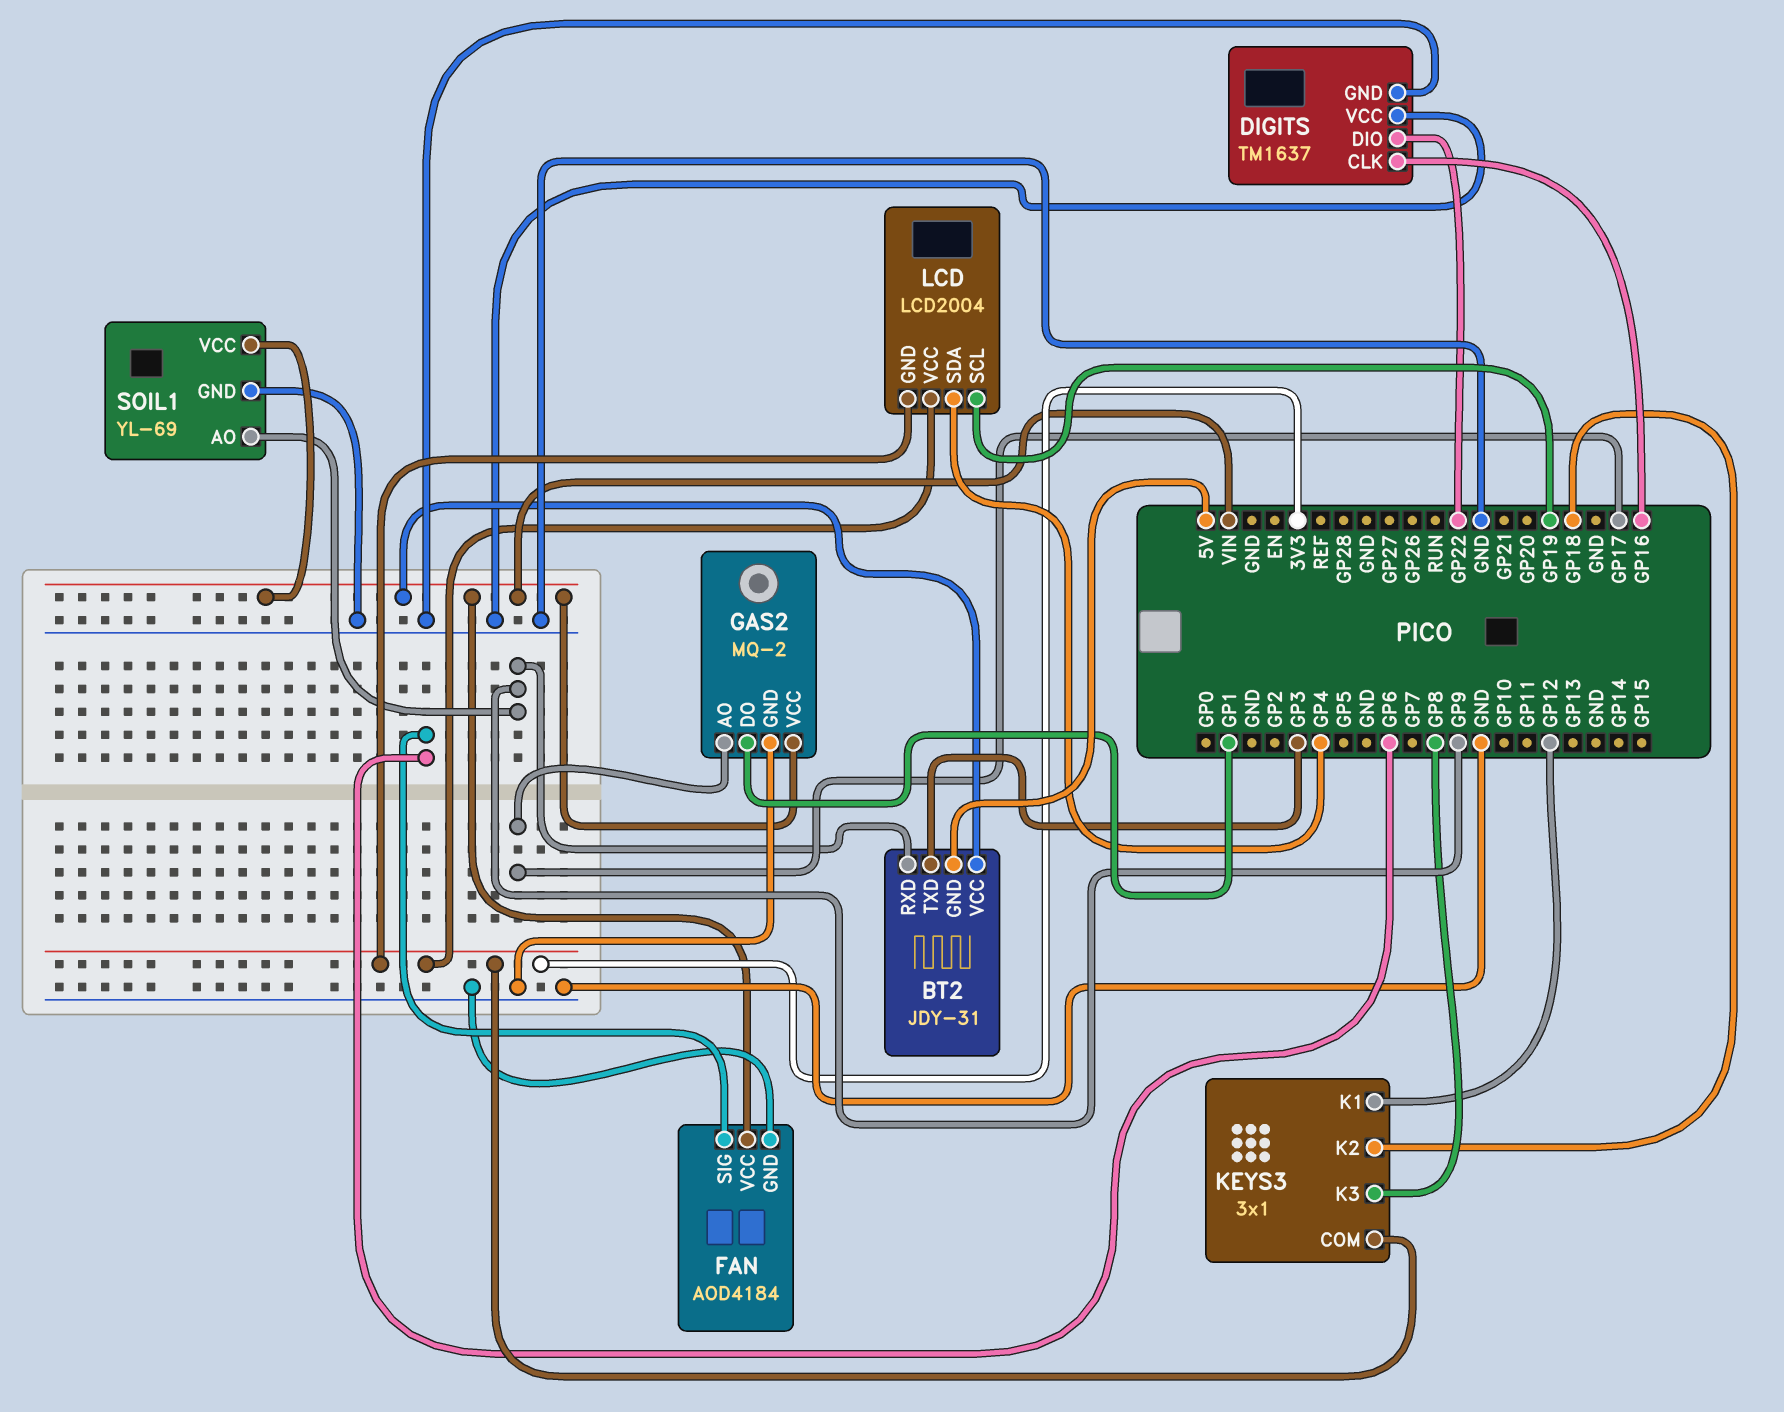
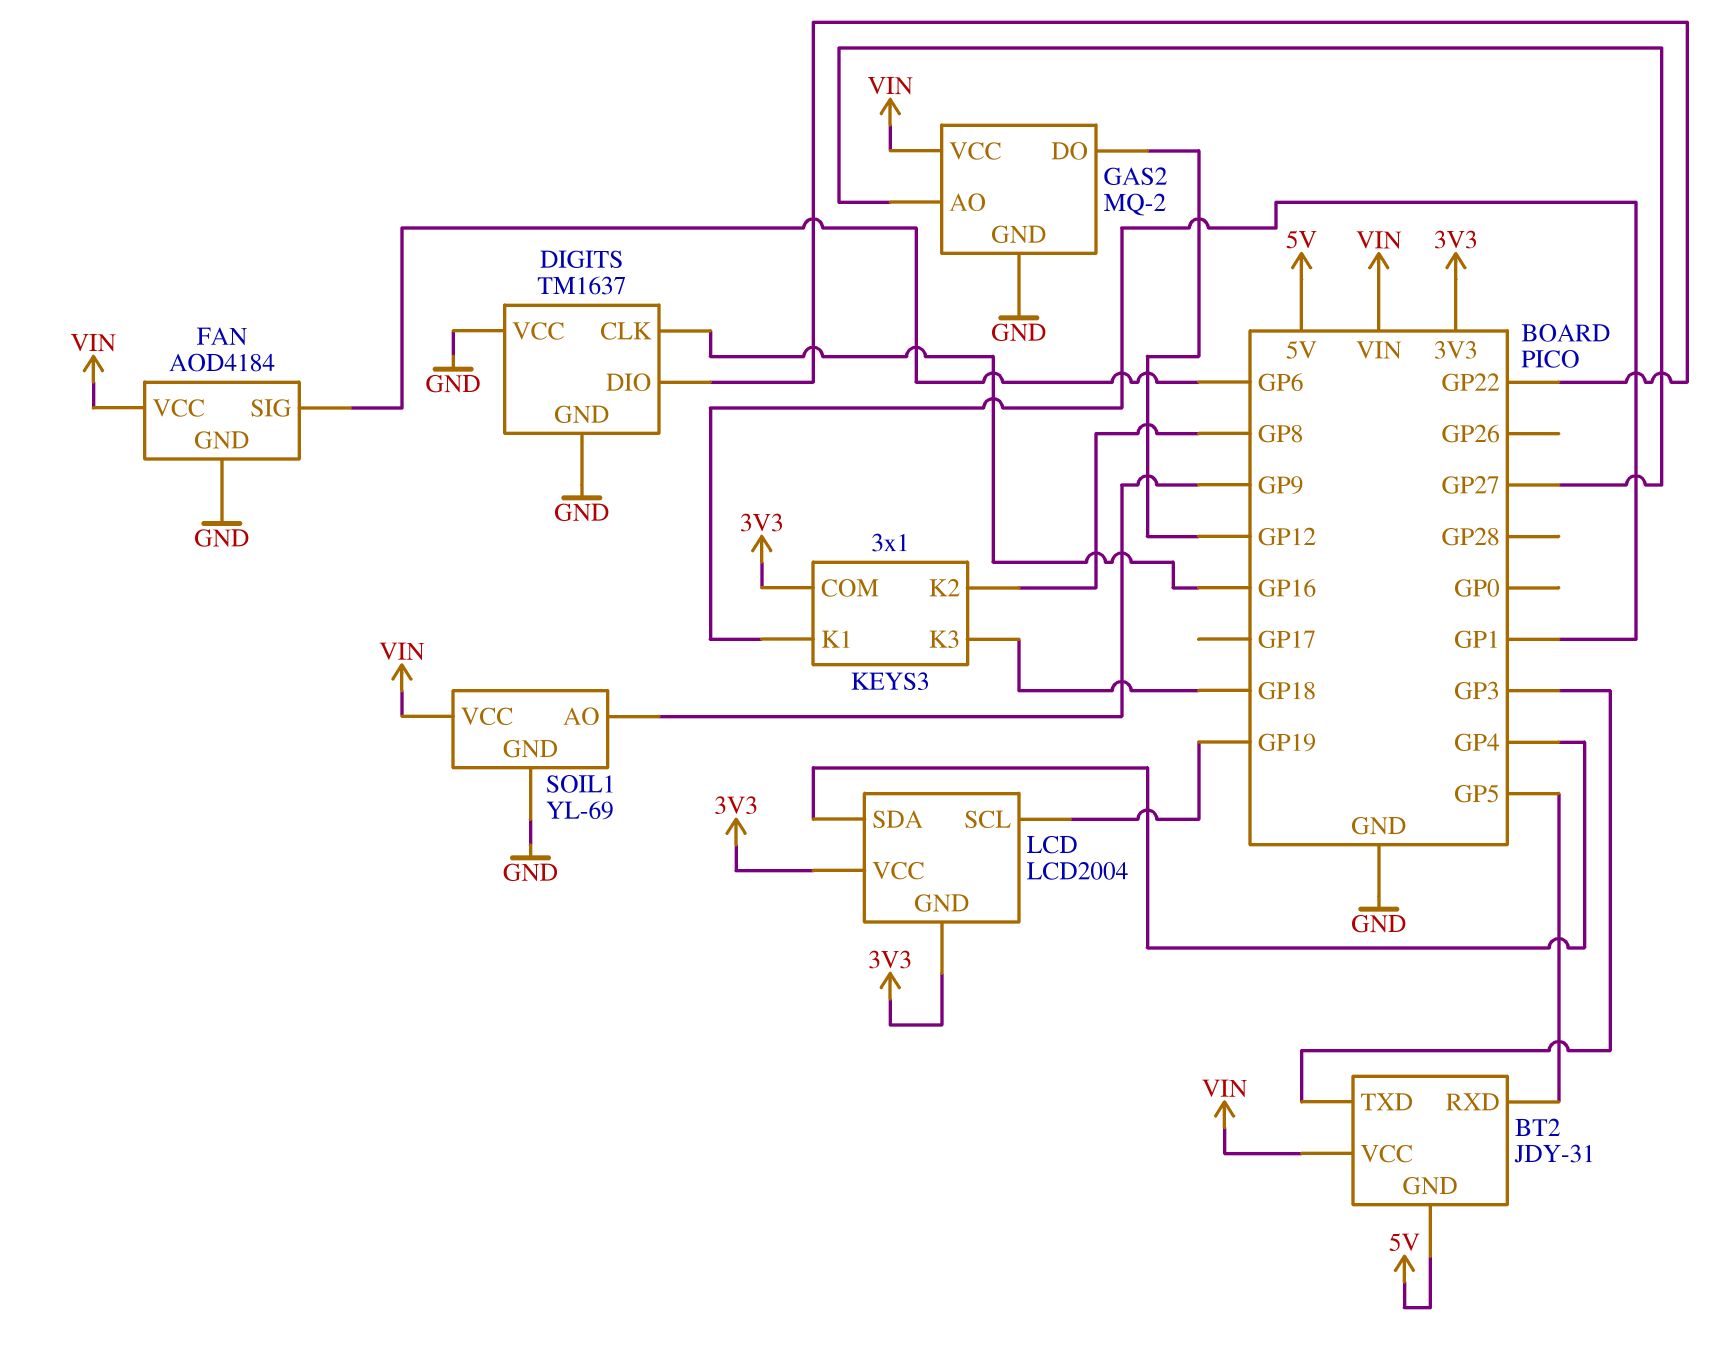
BT2 pin RXD: GP9 -> GP5
GAS2 pin AO: GP17 -> GP27
GAS2 pin DO: GP1 -> GP12
KEYS3 pin K1: GP12 -> GP1
KEYS3 pin K2: GP18 -> GP8
KEYS3 pin K3: GP8 -> GP18

